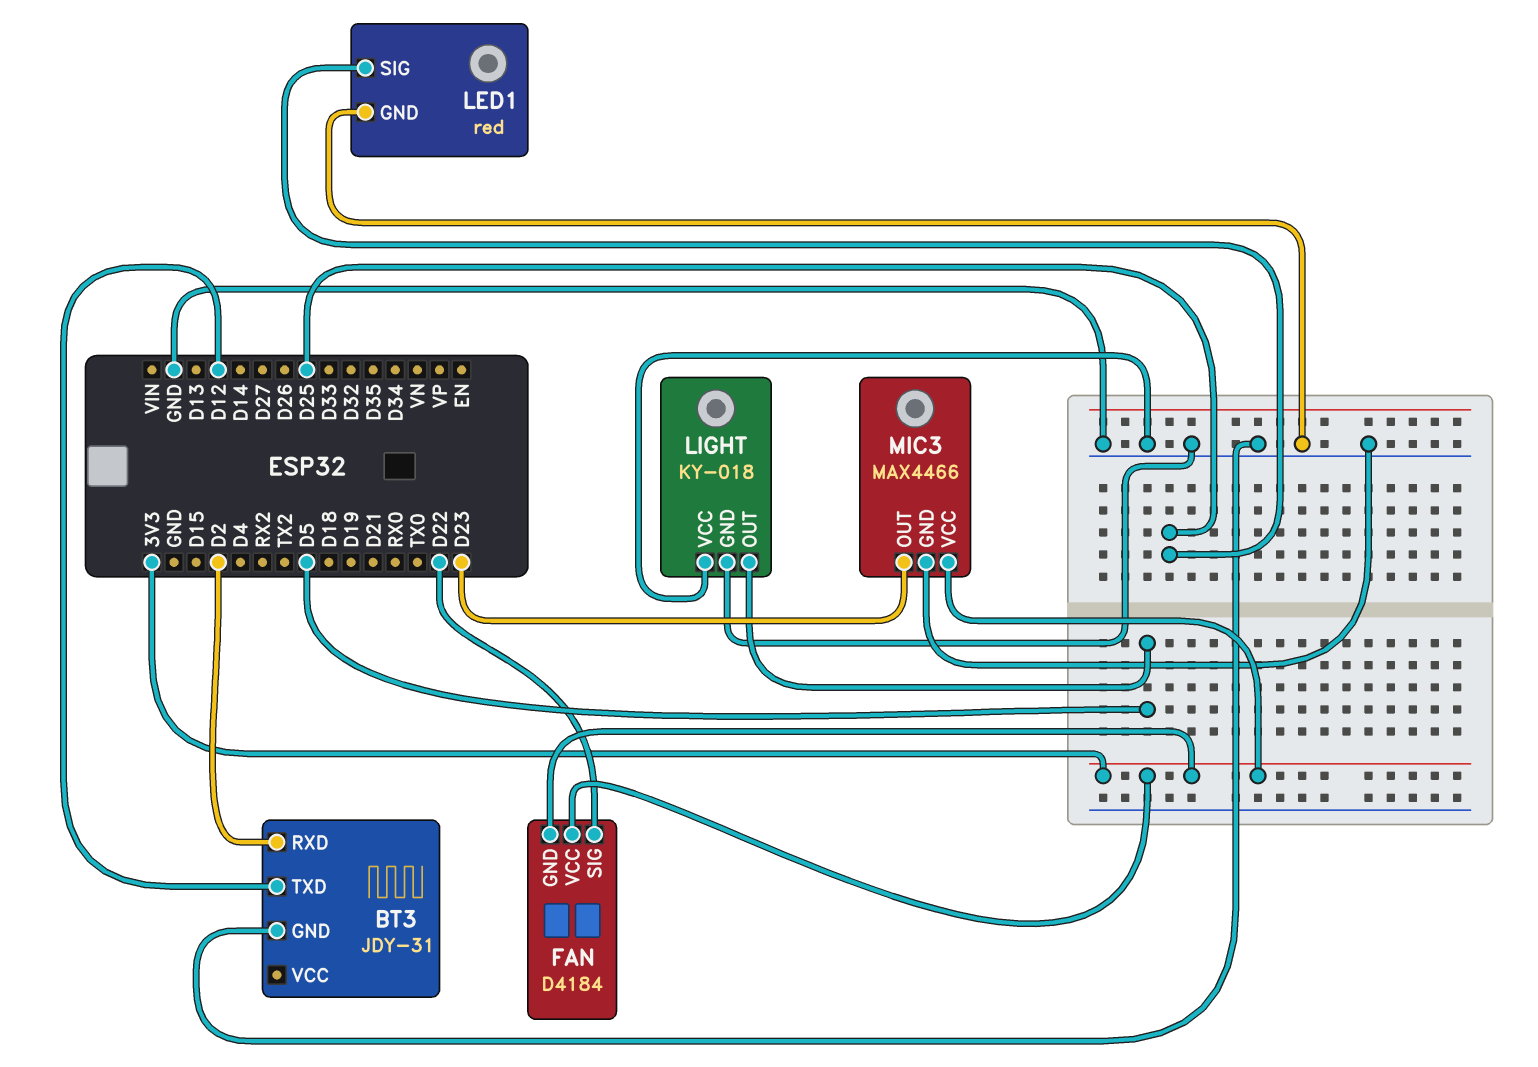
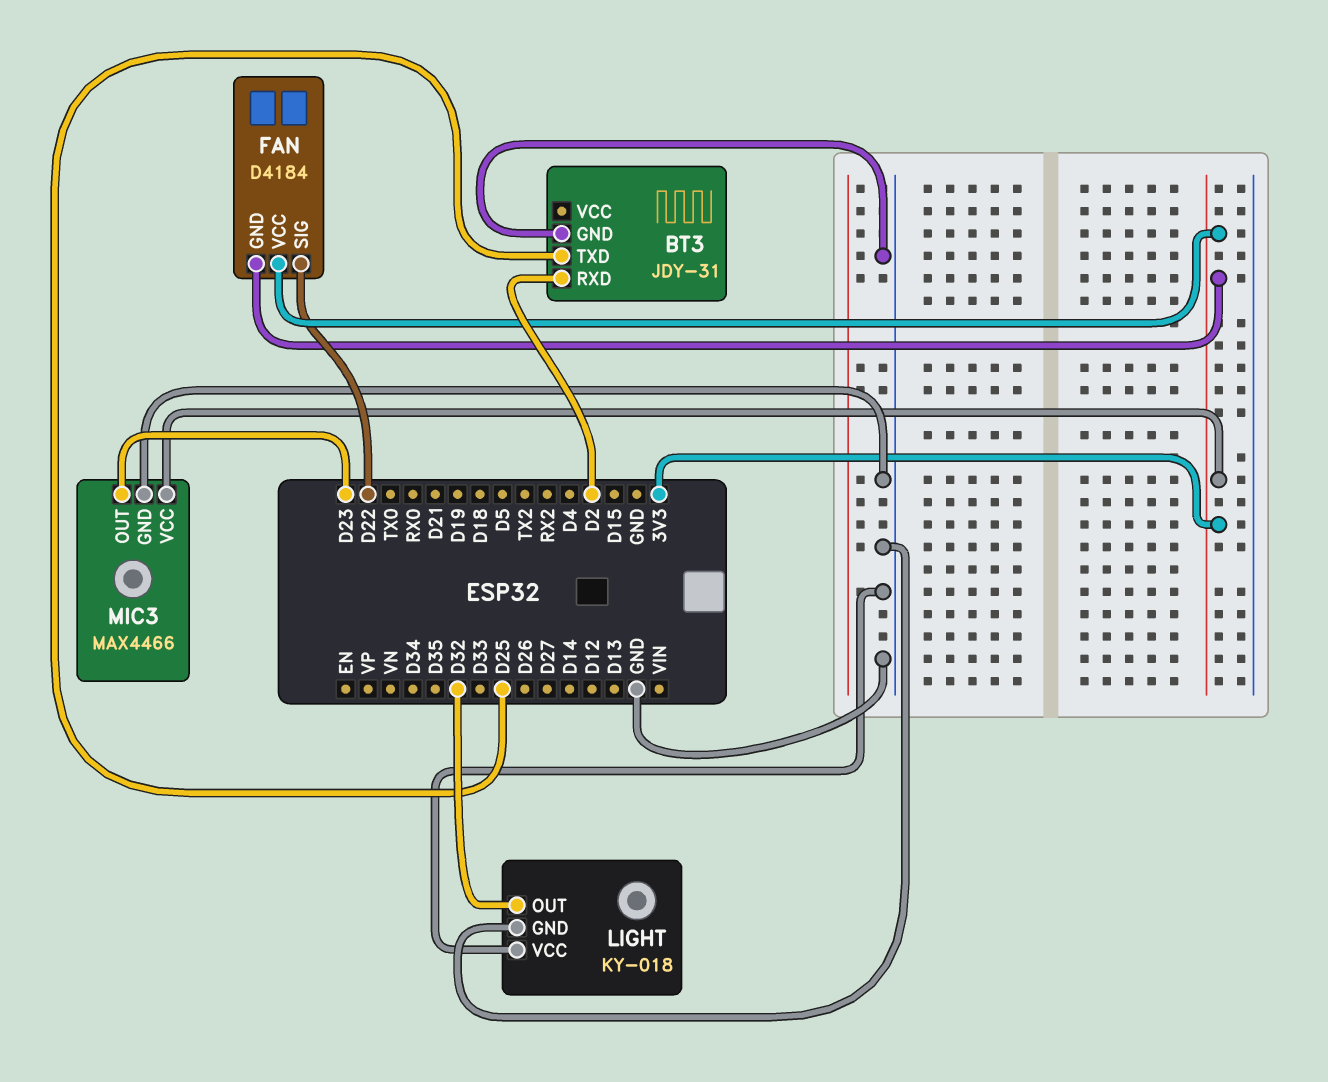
BT3 pin TXD: D12 -> D25
LED1: red -> none
LED1 pin GND: GND -> none
LED1 pin SIG: D25 -> none
LIGHT pin OUT: D5 -> D32

